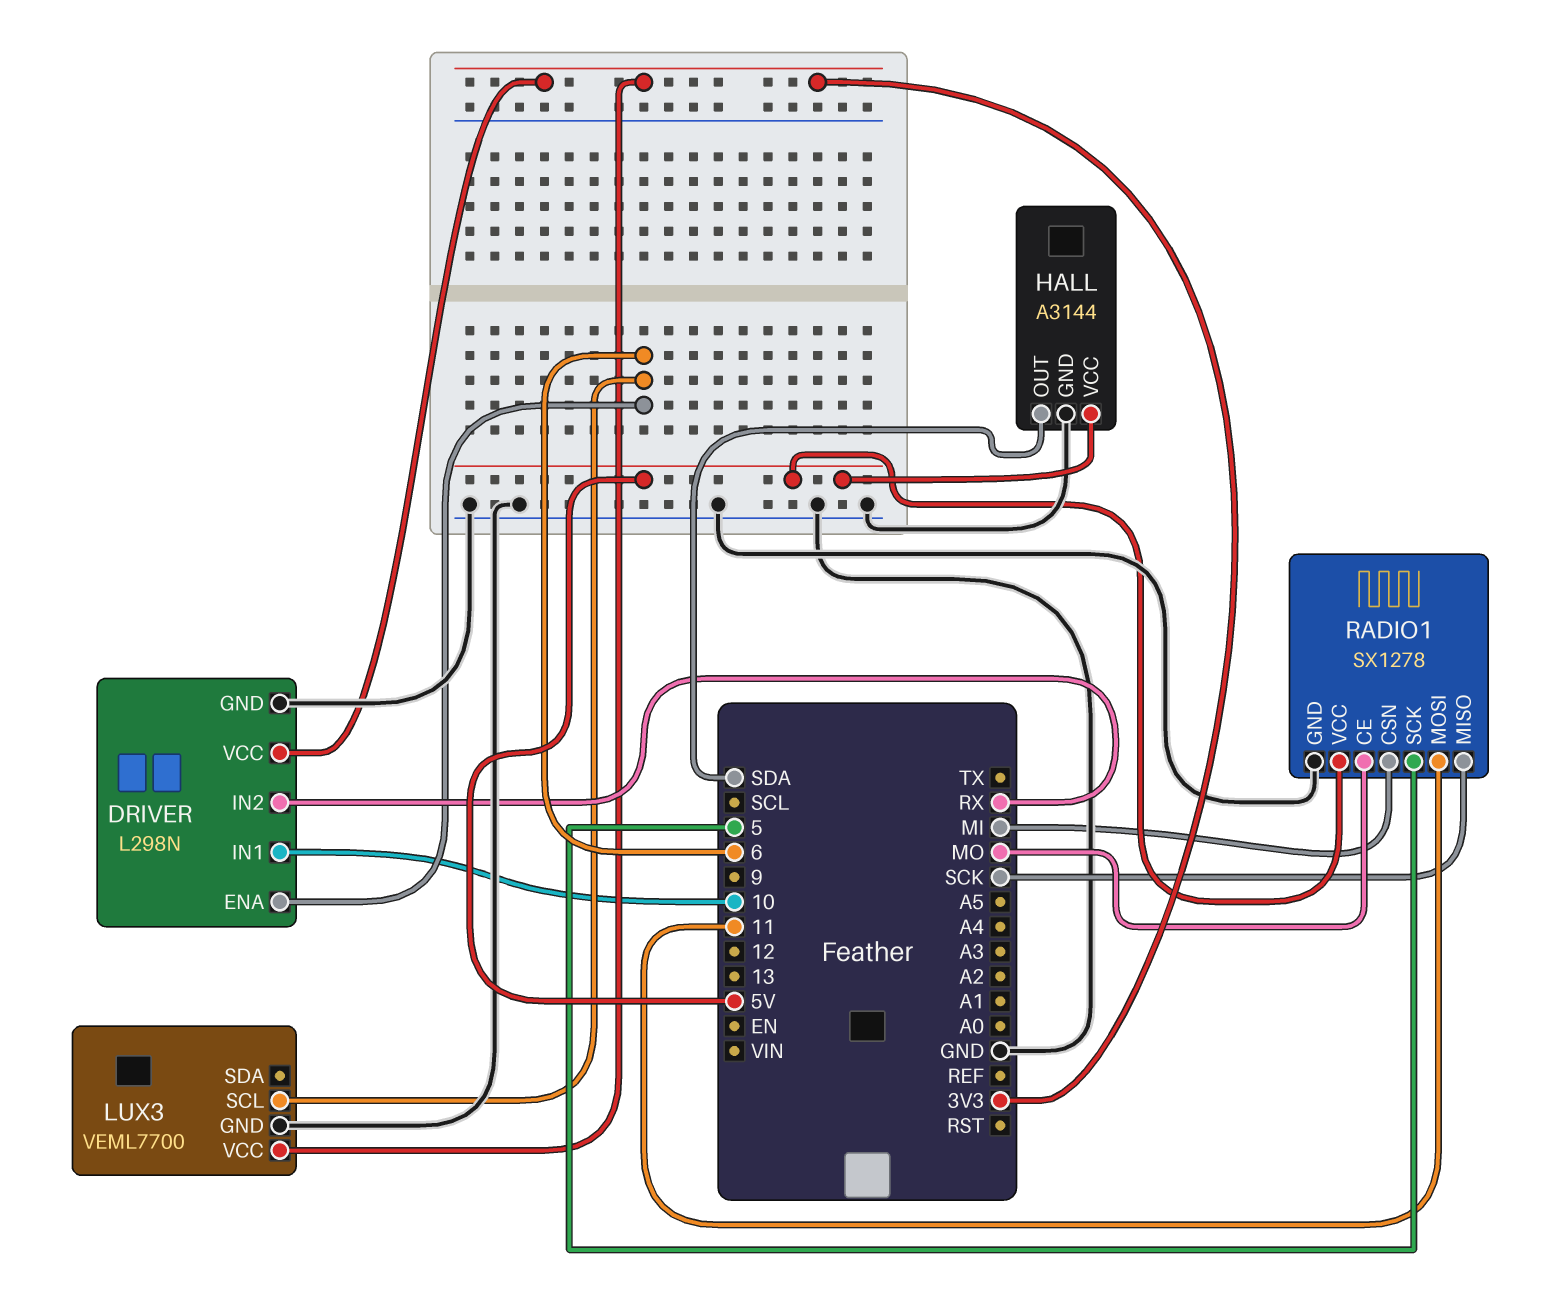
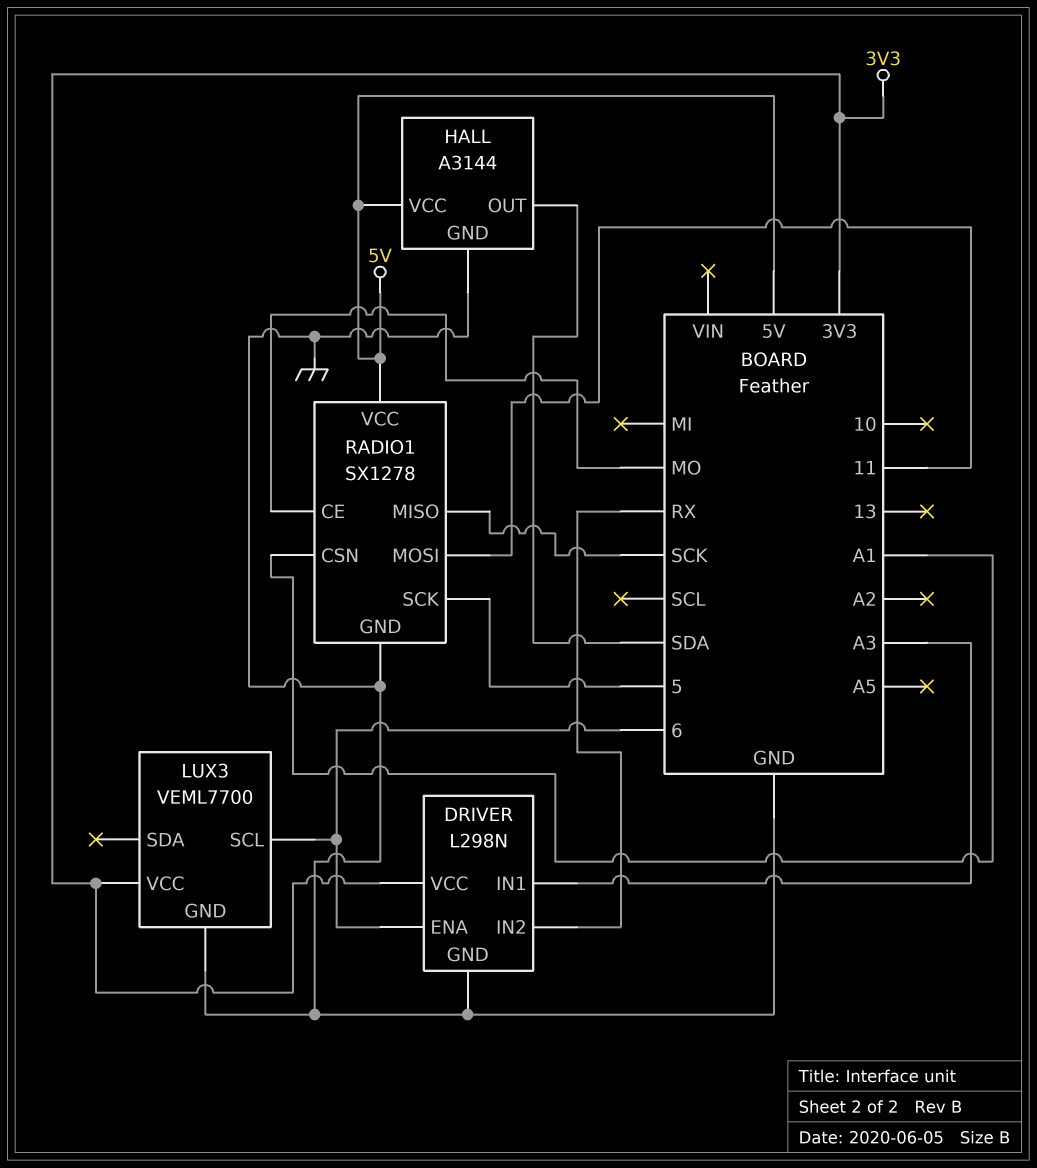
DRIVER pin IN1: 10 -> A3
RADIO1 pin CSN: MI -> A1

